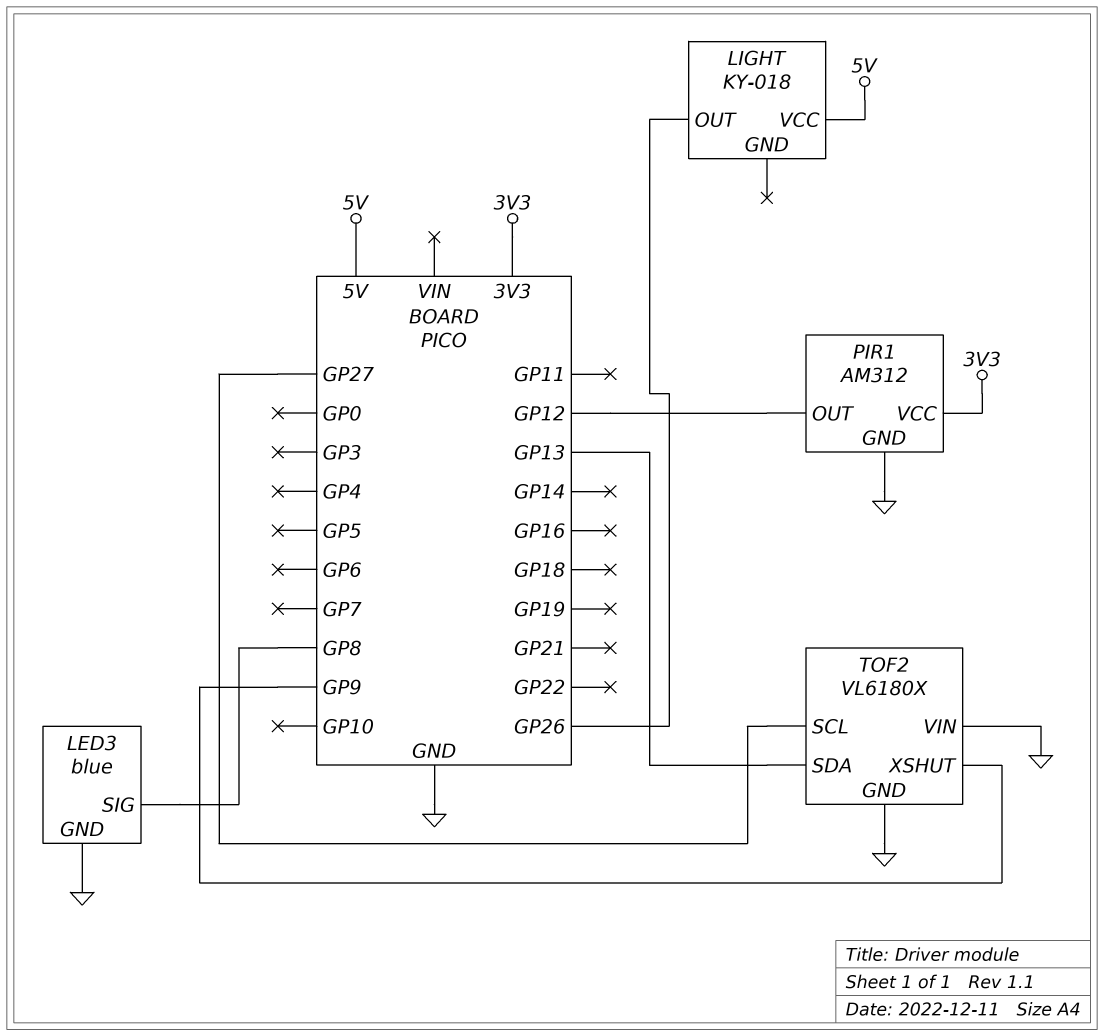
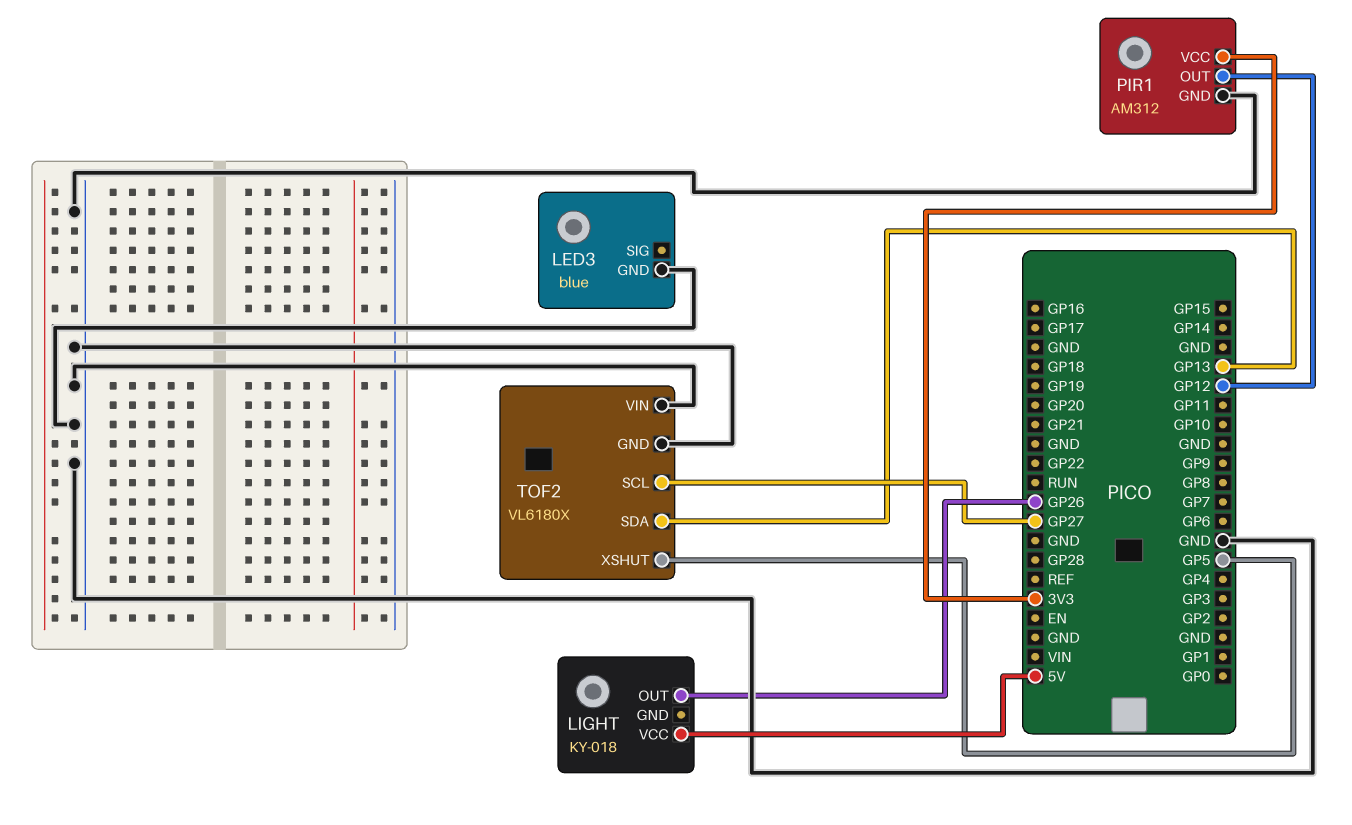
LED3 pin SIG: GP8 -> none
TOF2 pin XSHUT: GP9 -> GP5

